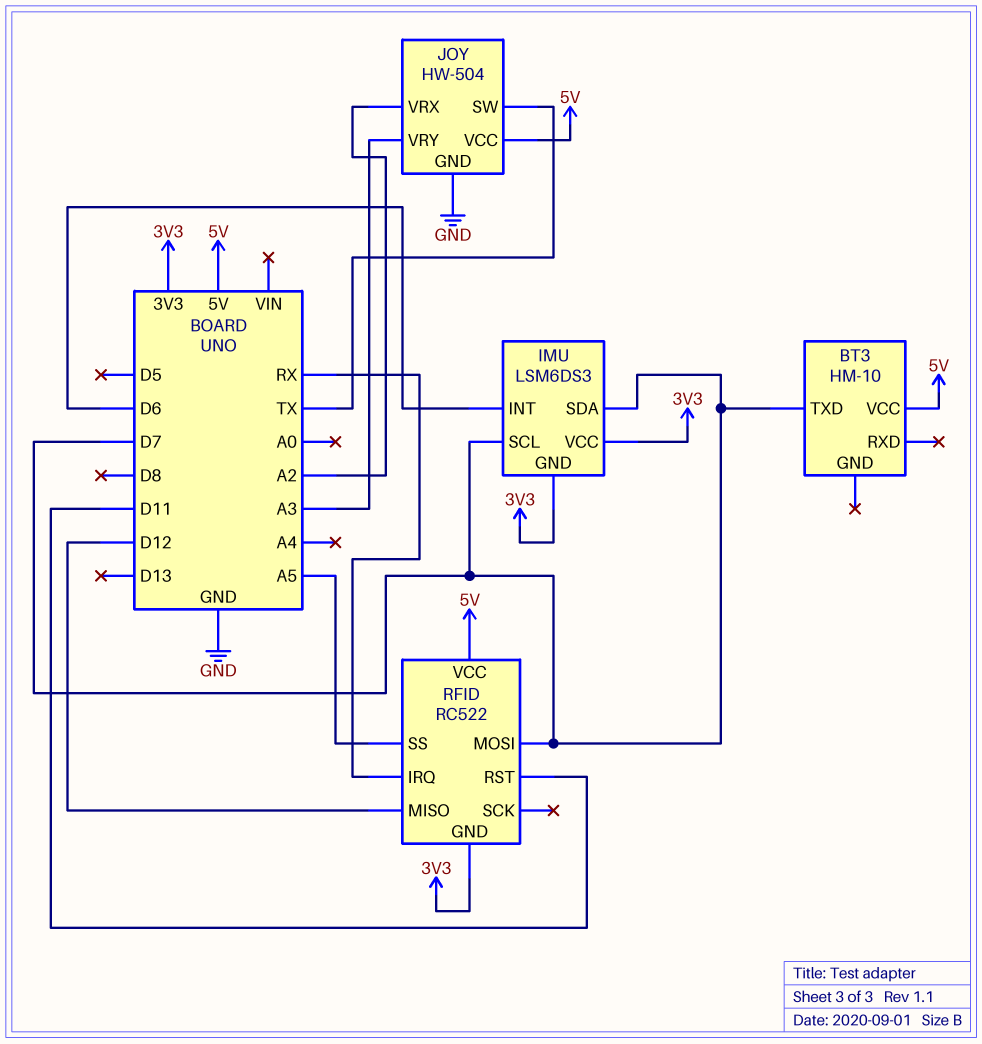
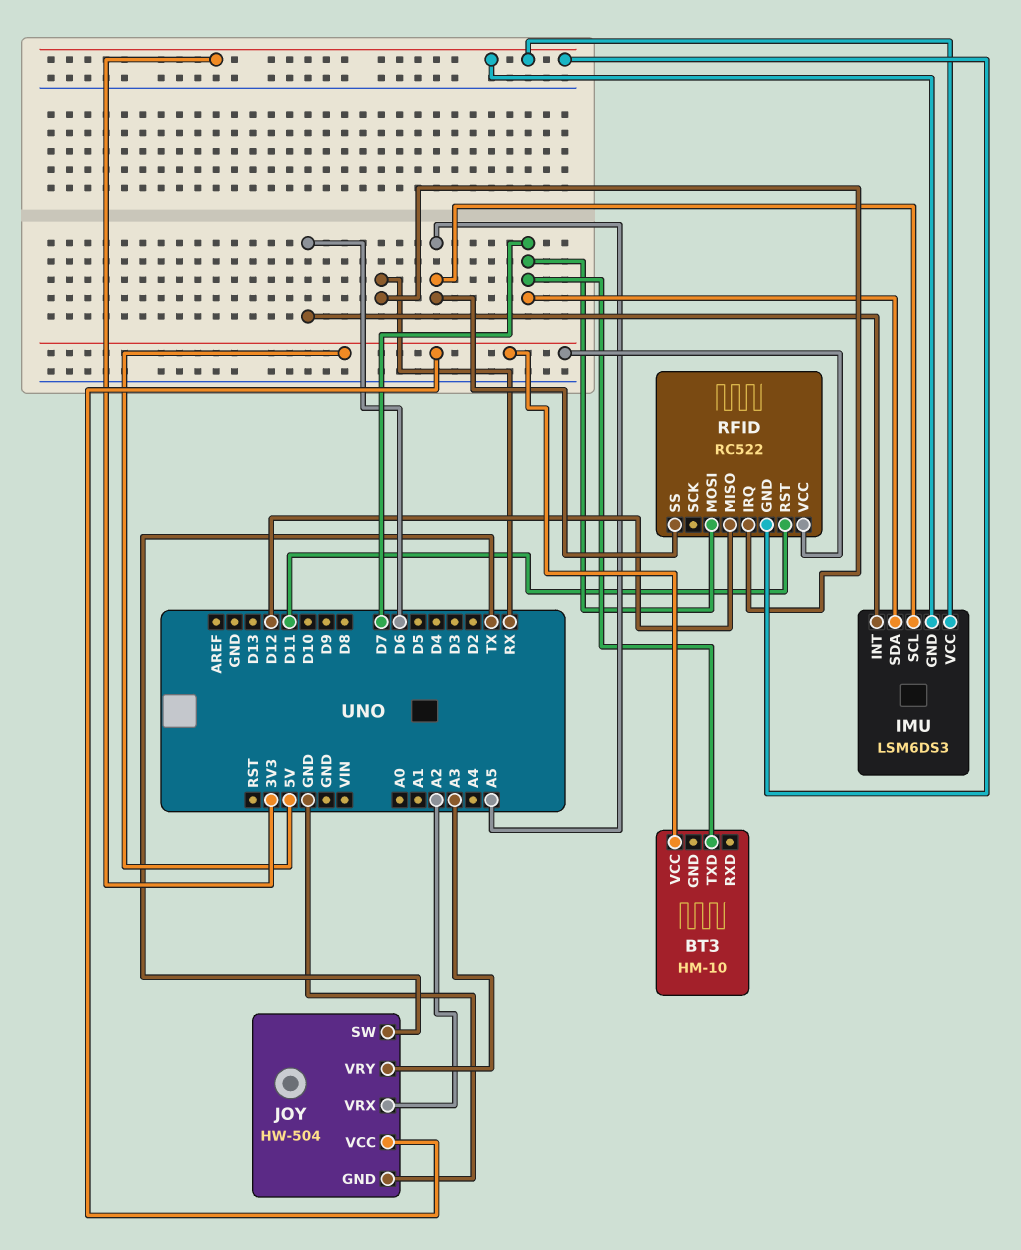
IMU pin SCL: D7 -> A5

